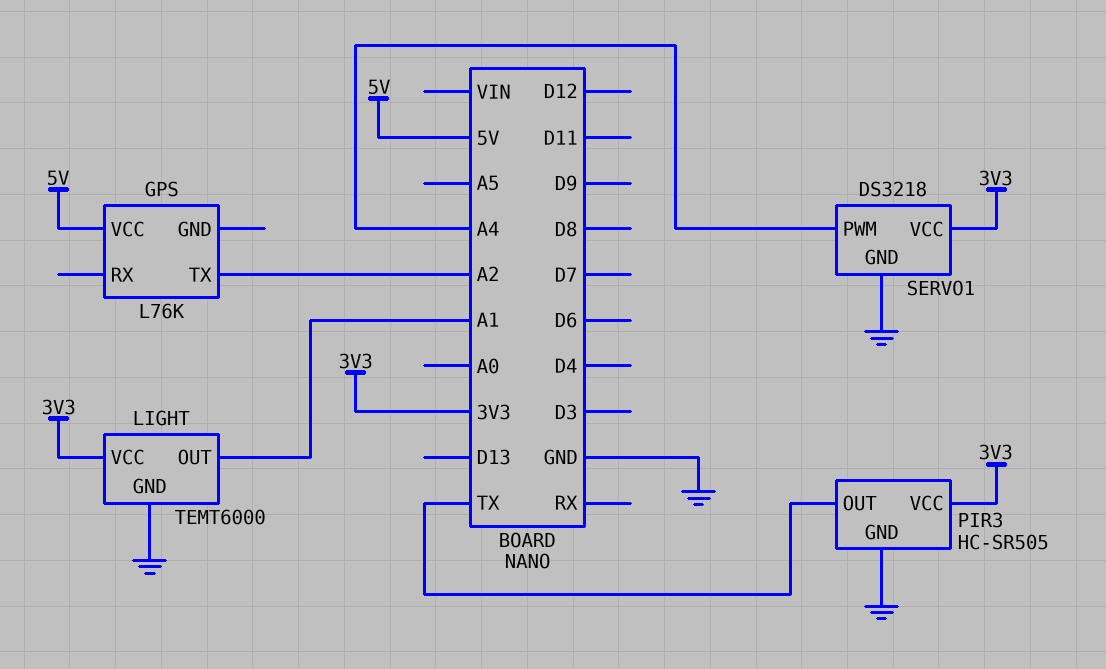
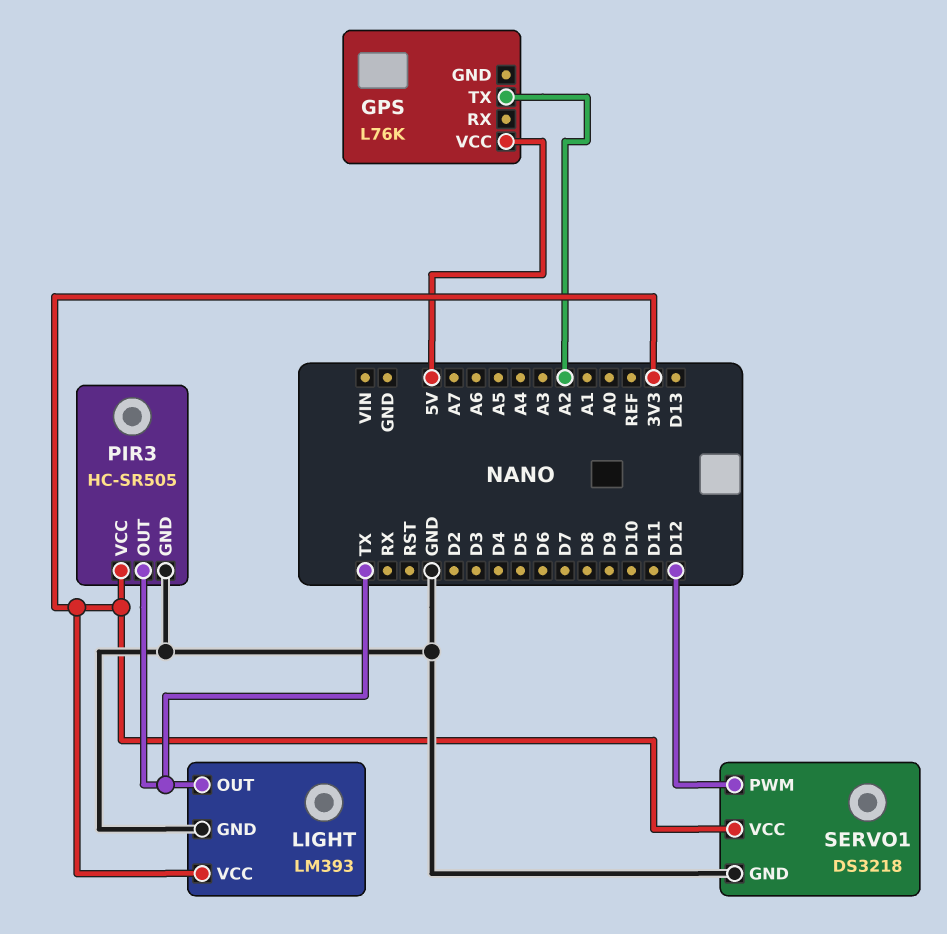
LIGHT: TEMT6000 -> LM393
LIGHT pin OUT: A1 -> TX
SERVO1 pin PWM: A4 -> D12

